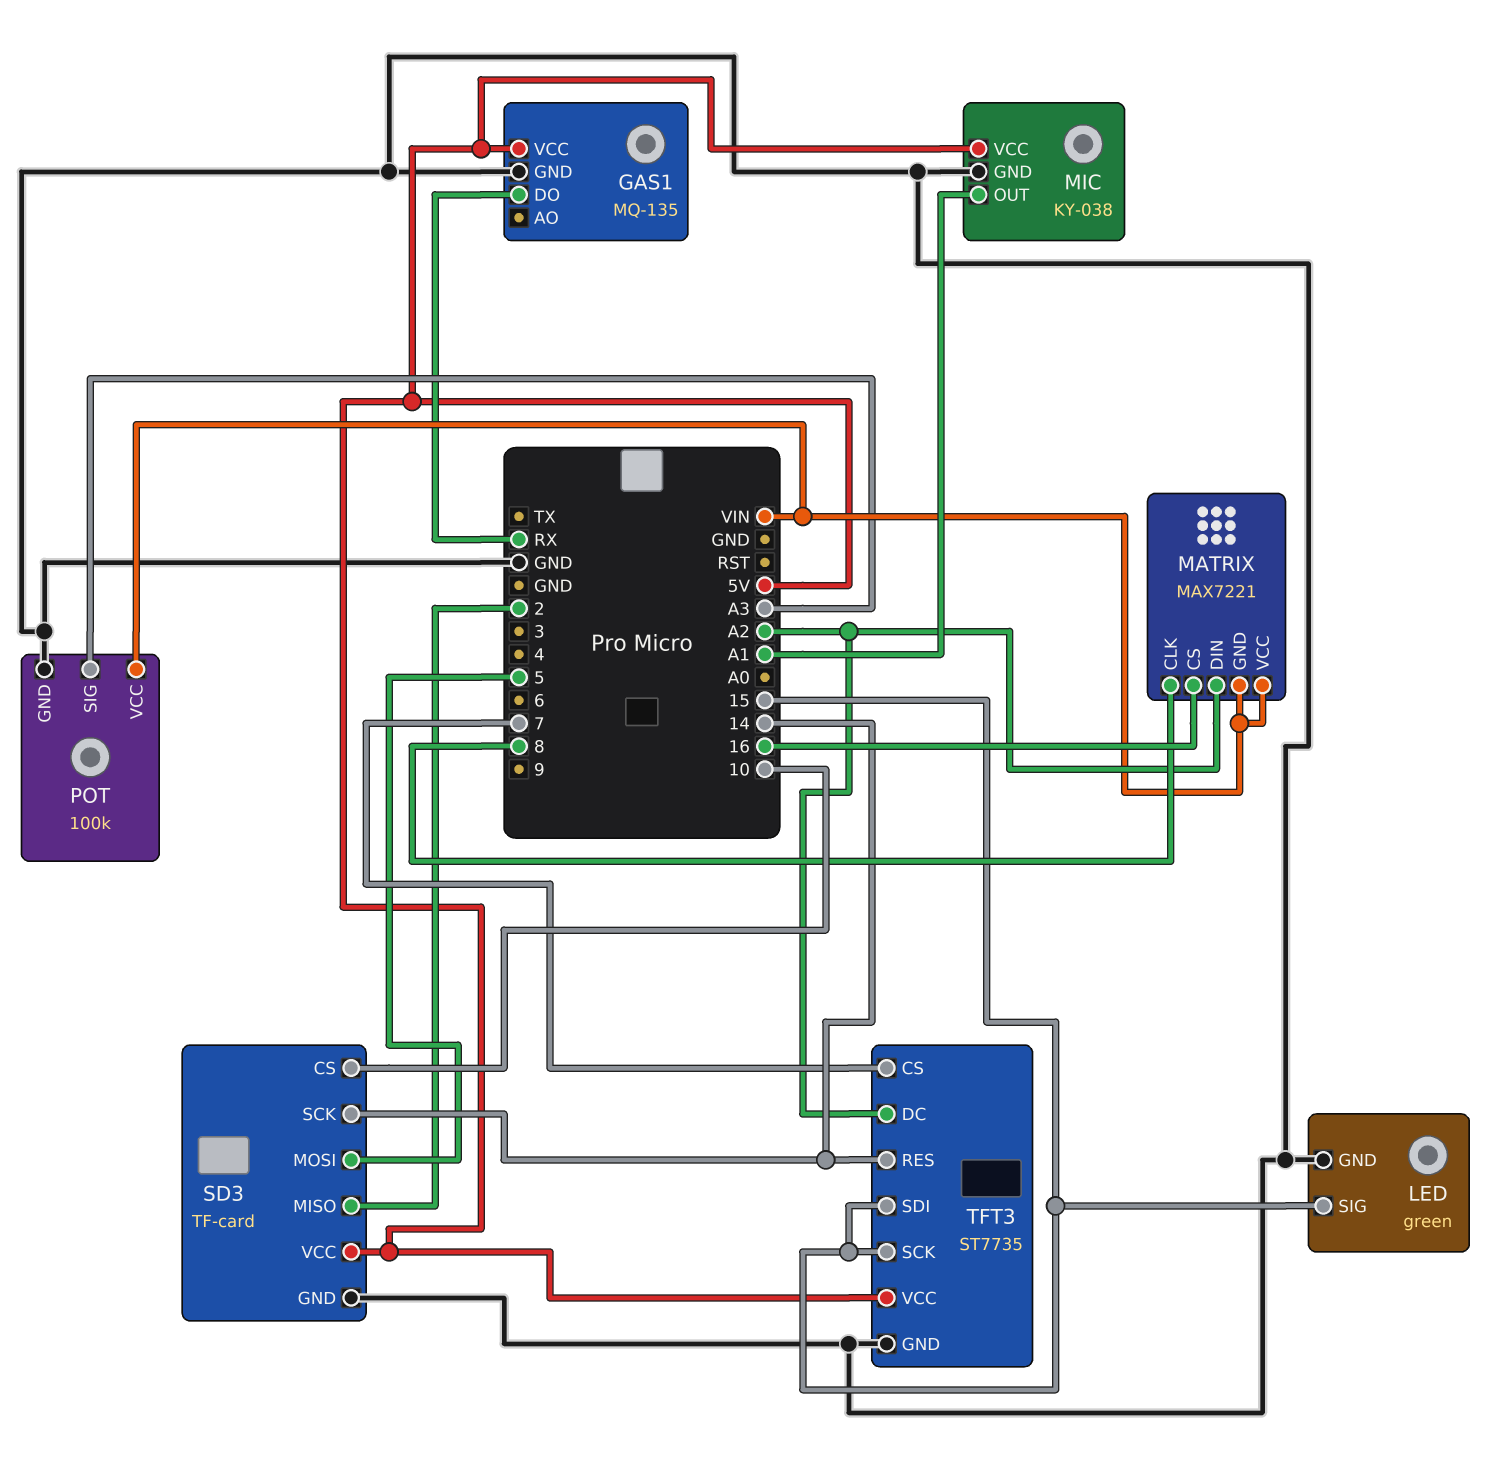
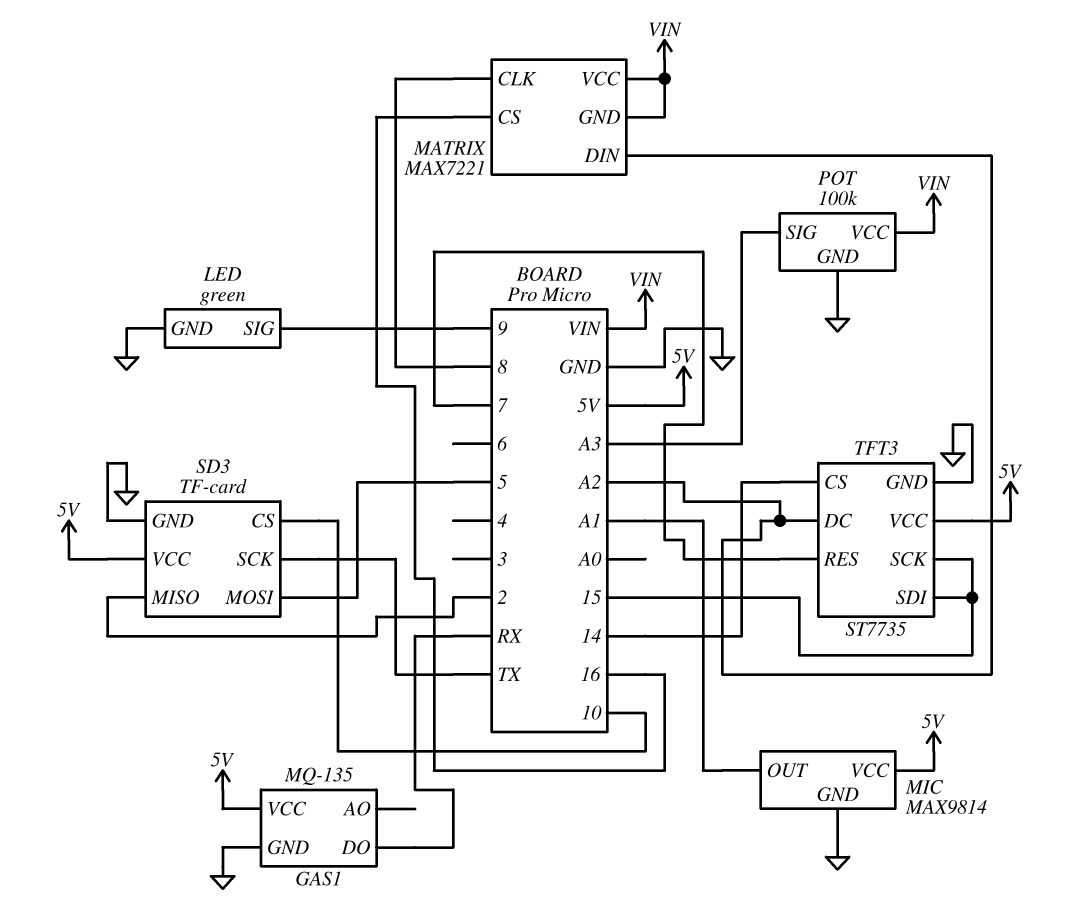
LED pin SIG: 15 -> 9
MIC: KY-038 -> MAX9814
SD3 pin SCK: 14 -> TX
TFT3 pin CS: 7 -> 14
TFT3 pin RES: 14 -> 7

